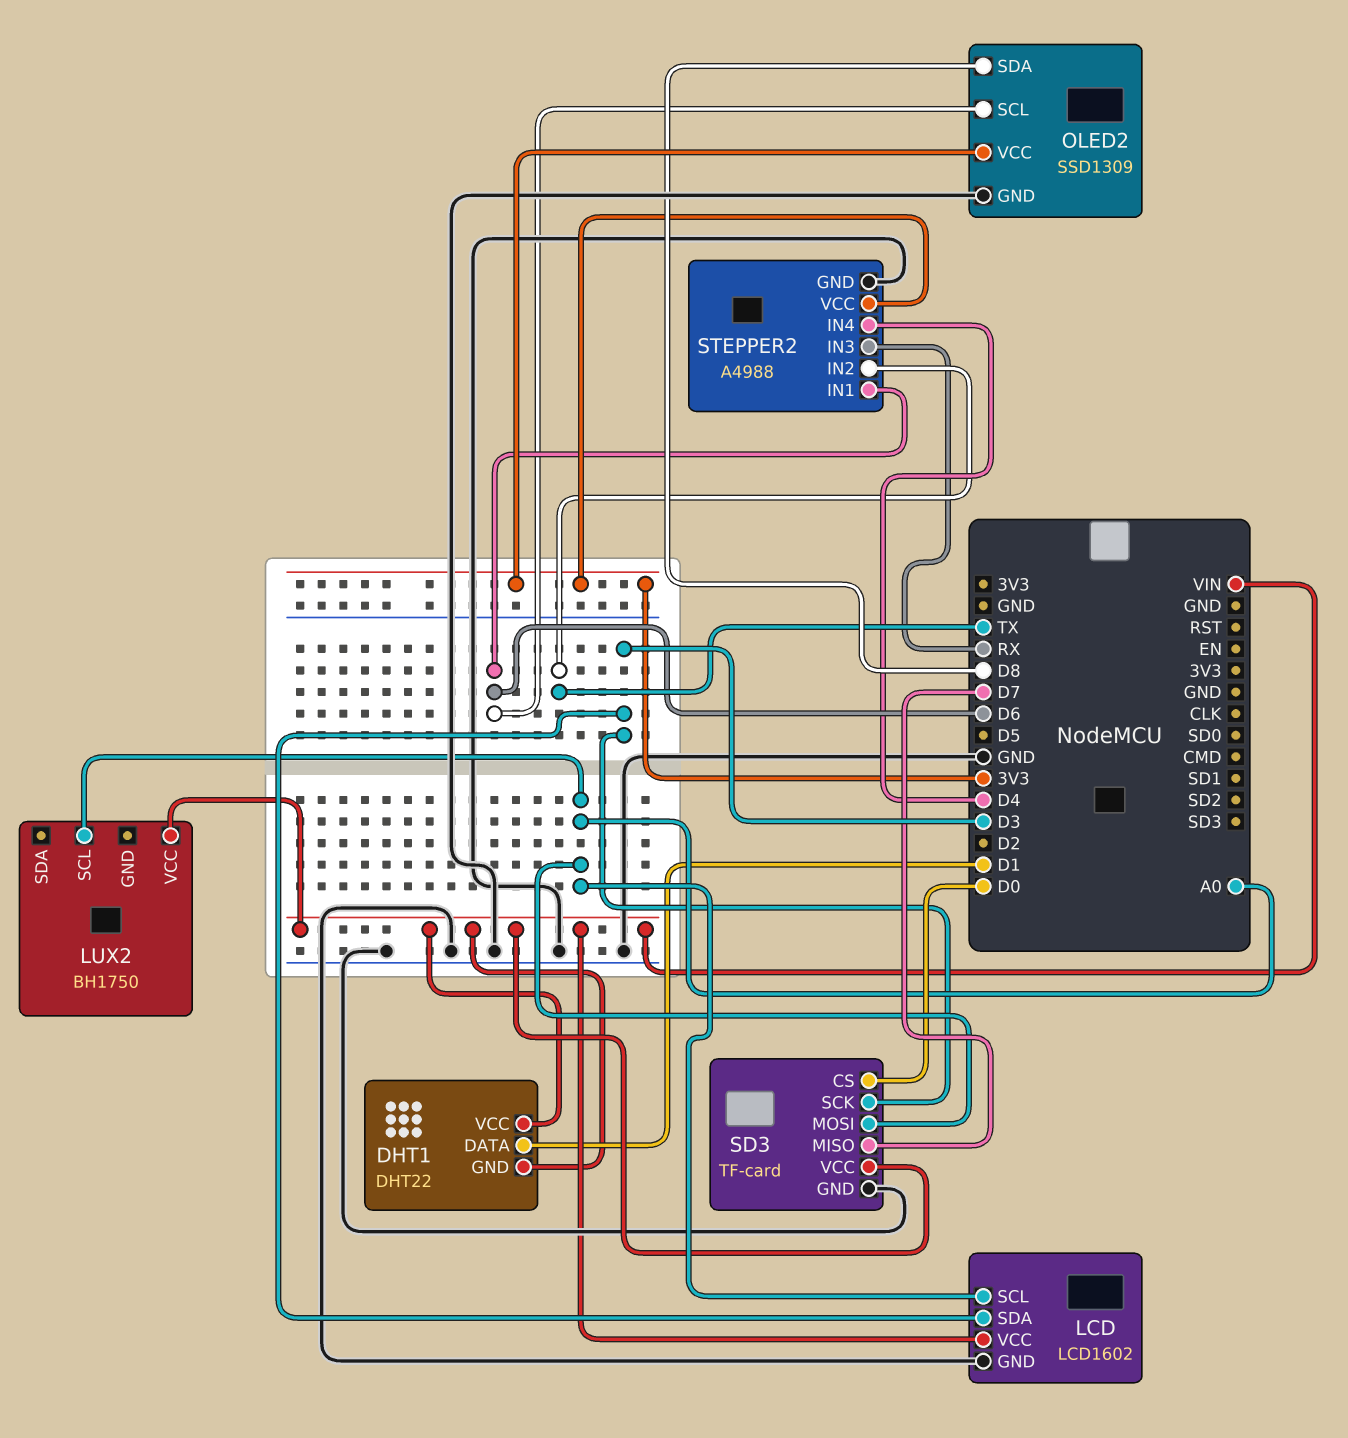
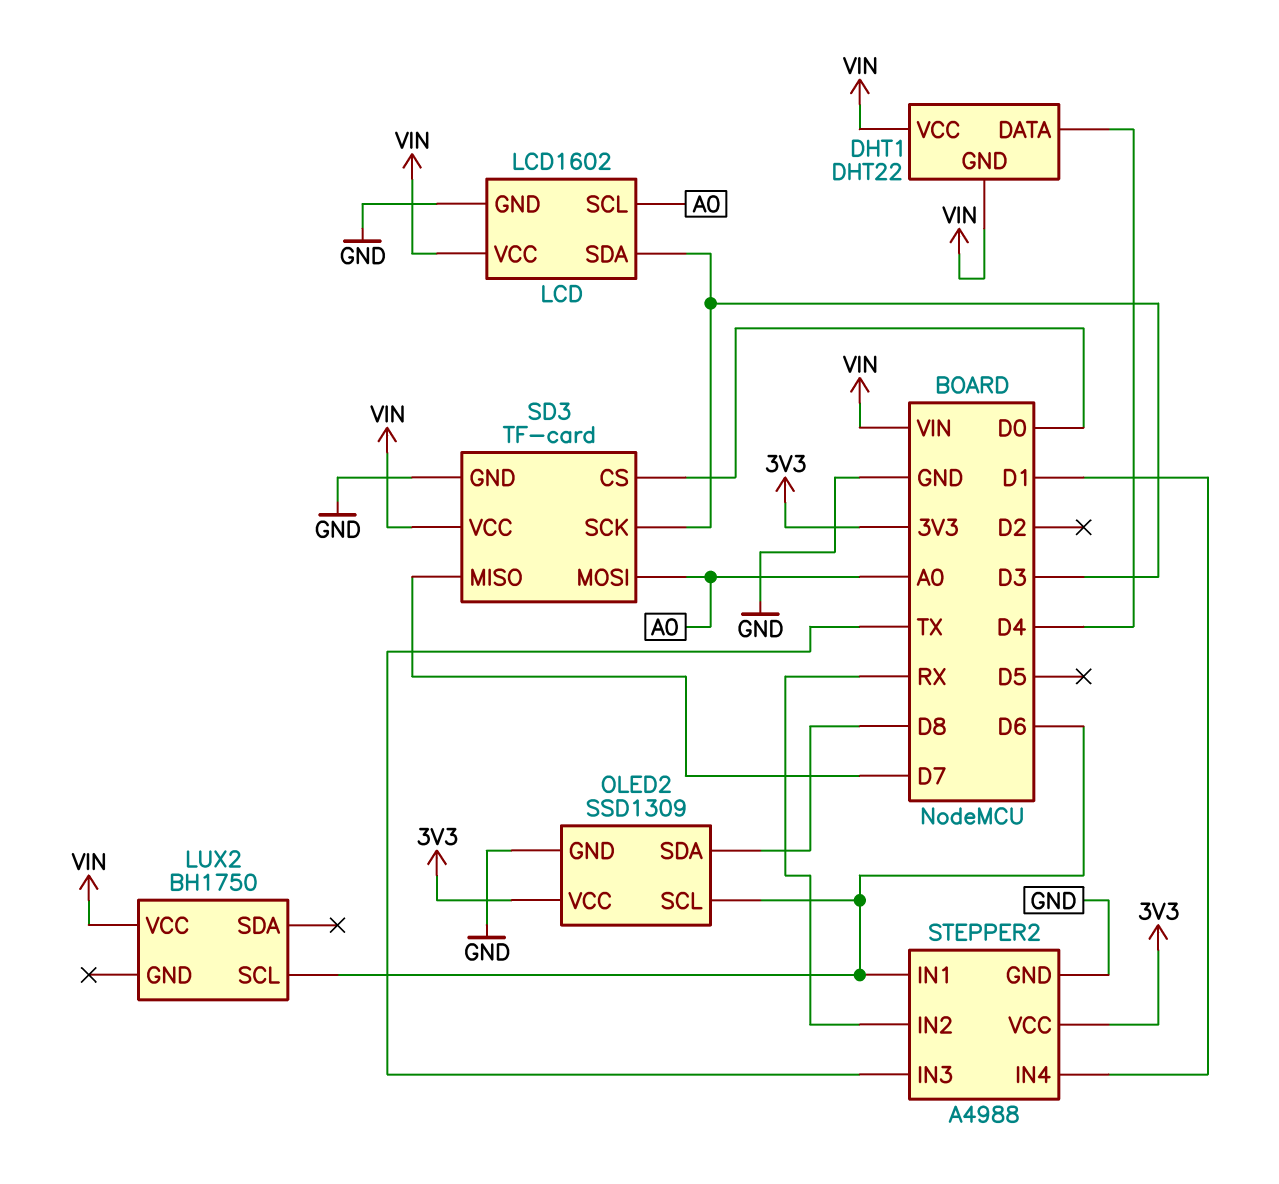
DHT1 pin DATA: D1 -> D4
LUX2 pin SCL: A0 -> D6
STEPPER2 pin IN2: TX -> RX
STEPPER2 pin IN3: RX -> TX
STEPPER2 pin IN4: D4 -> D1

